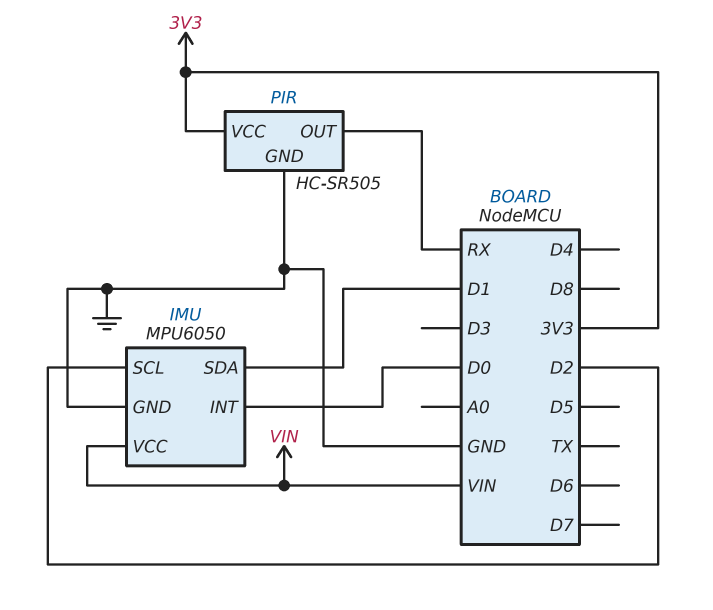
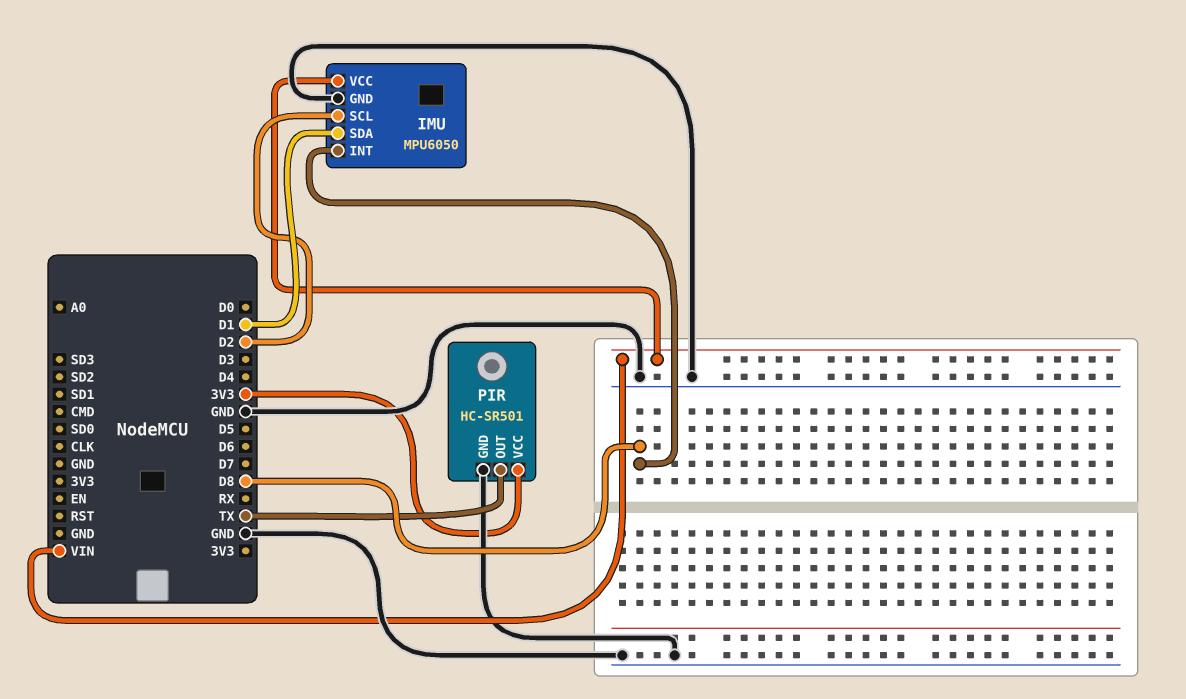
IMU pin INT: D0 -> D8
PIR: HC-SR505 -> HC-SR501
PIR pin OUT: RX -> TX

